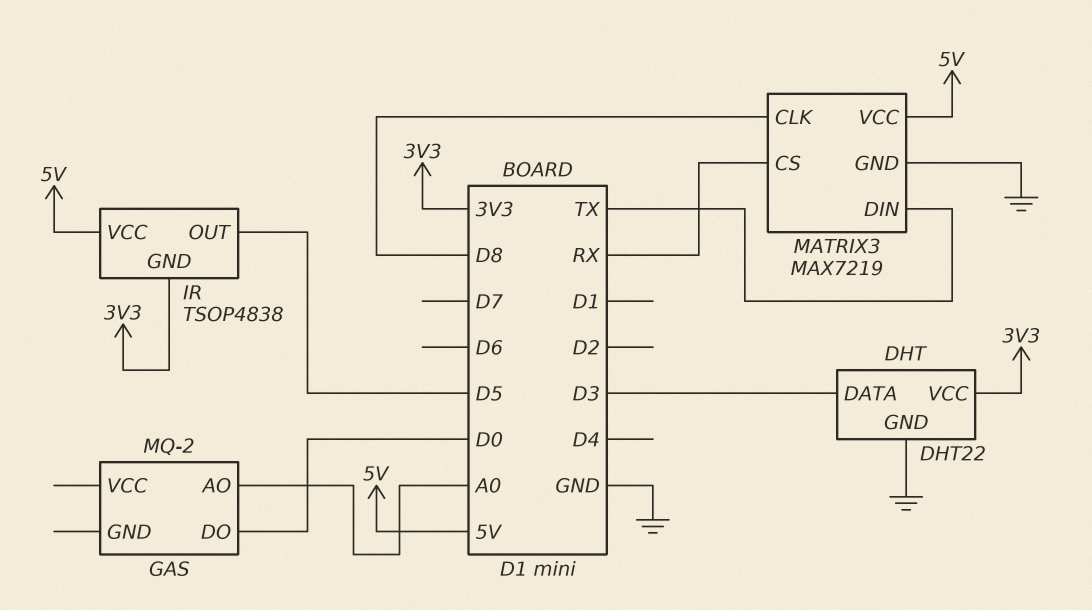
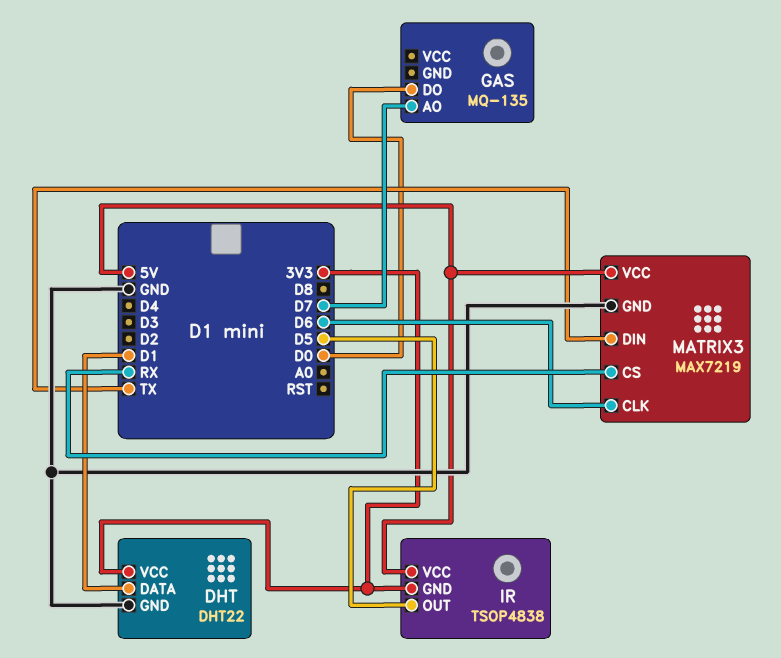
DHT pin DATA: D3 -> D1
GAS: MQ-2 -> MQ-135
GAS pin AO: A0 -> D7
MATRIX3 pin CLK: D8 -> D6

